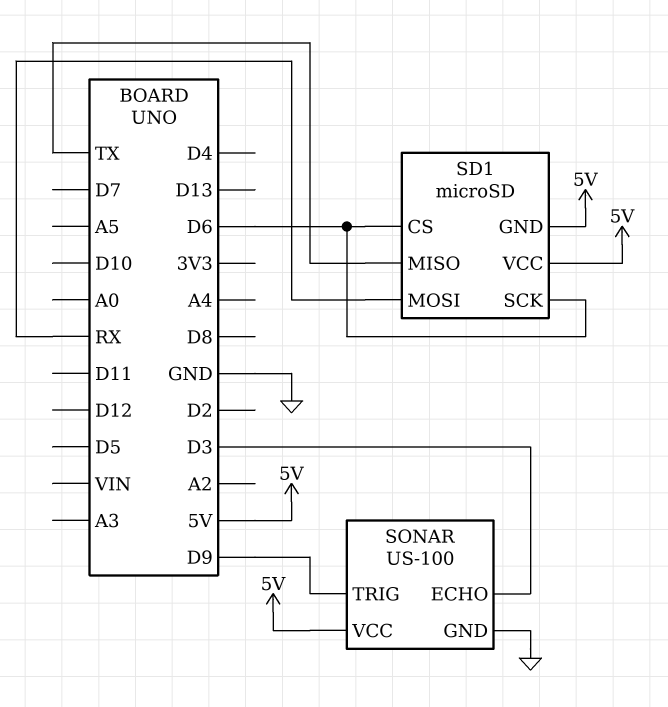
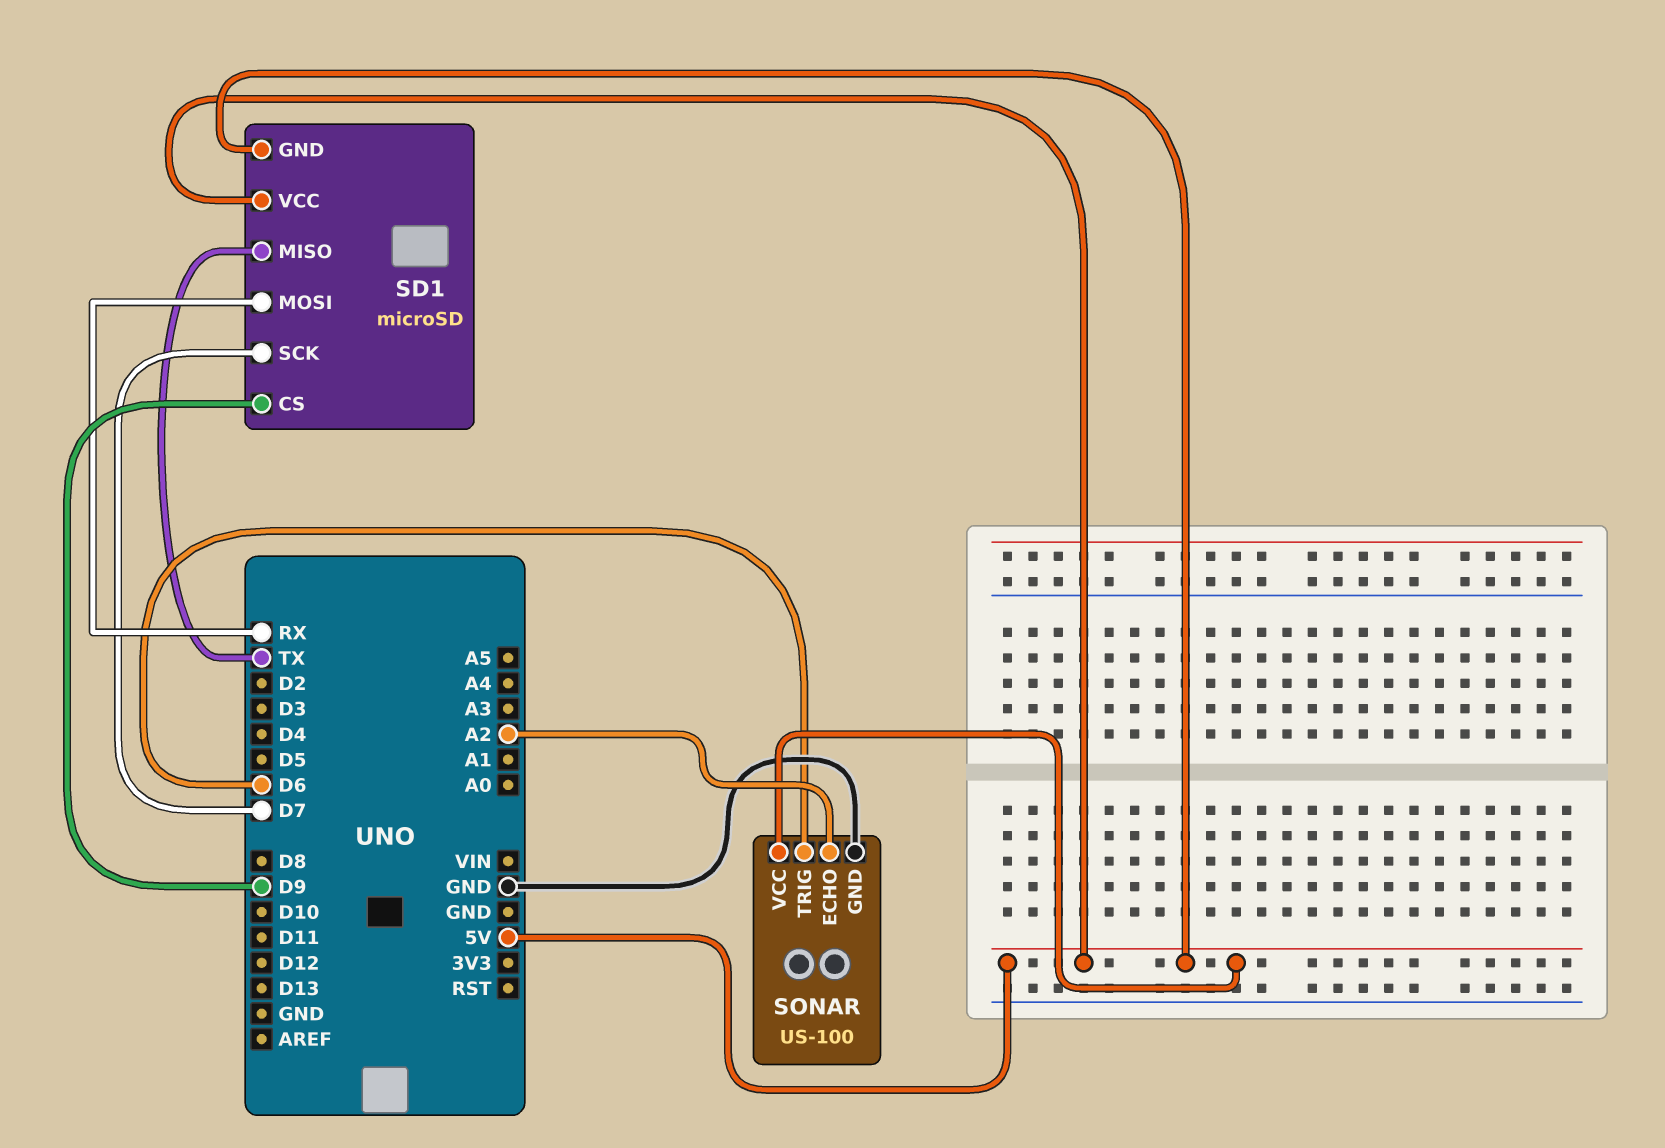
SD1 pin CS: D6 -> D9
SD1 pin SCK: D6 -> D7
SONAR pin ECHO: D3 -> A2
SONAR pin TRIG: D9 -> D6

